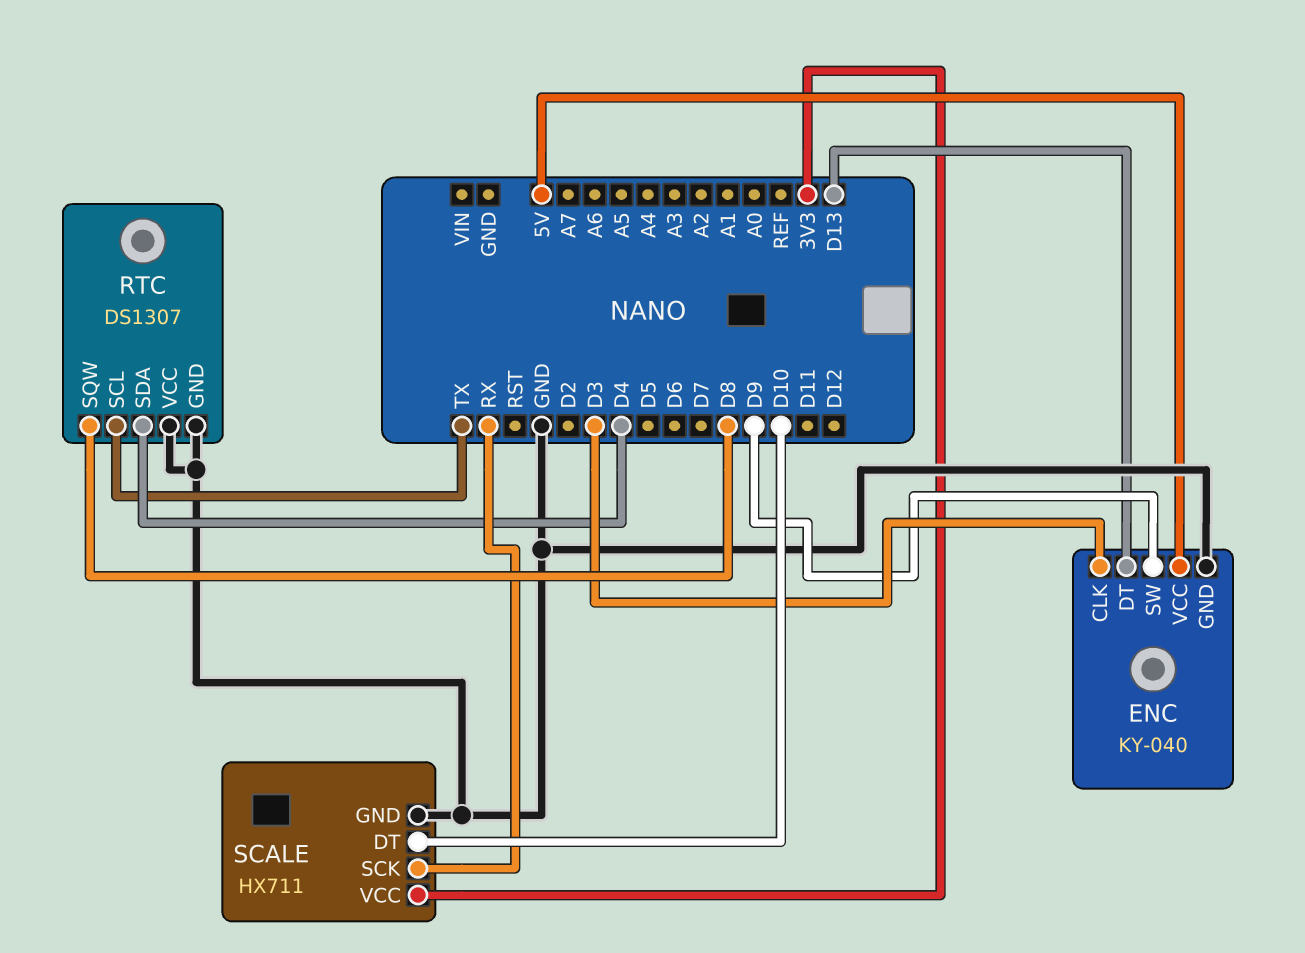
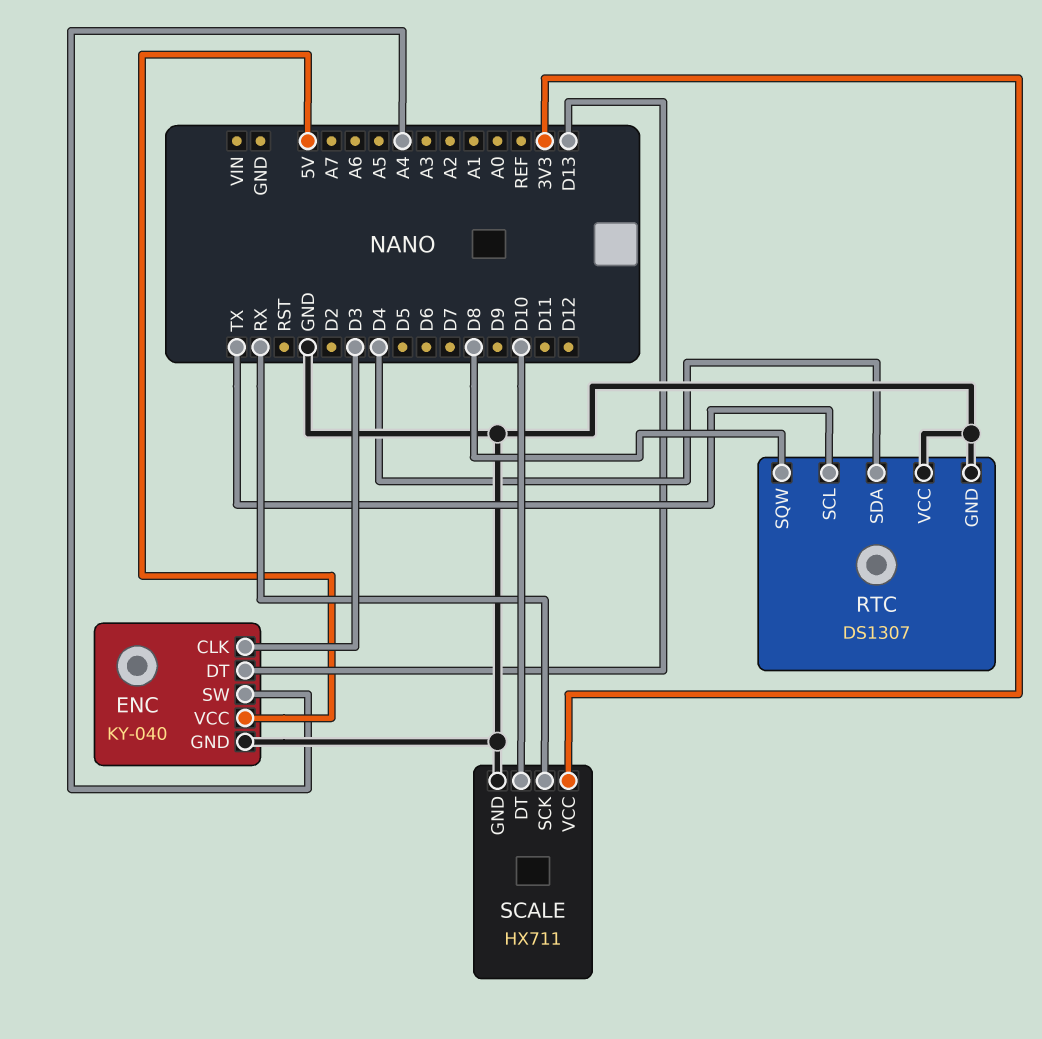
ENC pin SW: D9 -> A4

